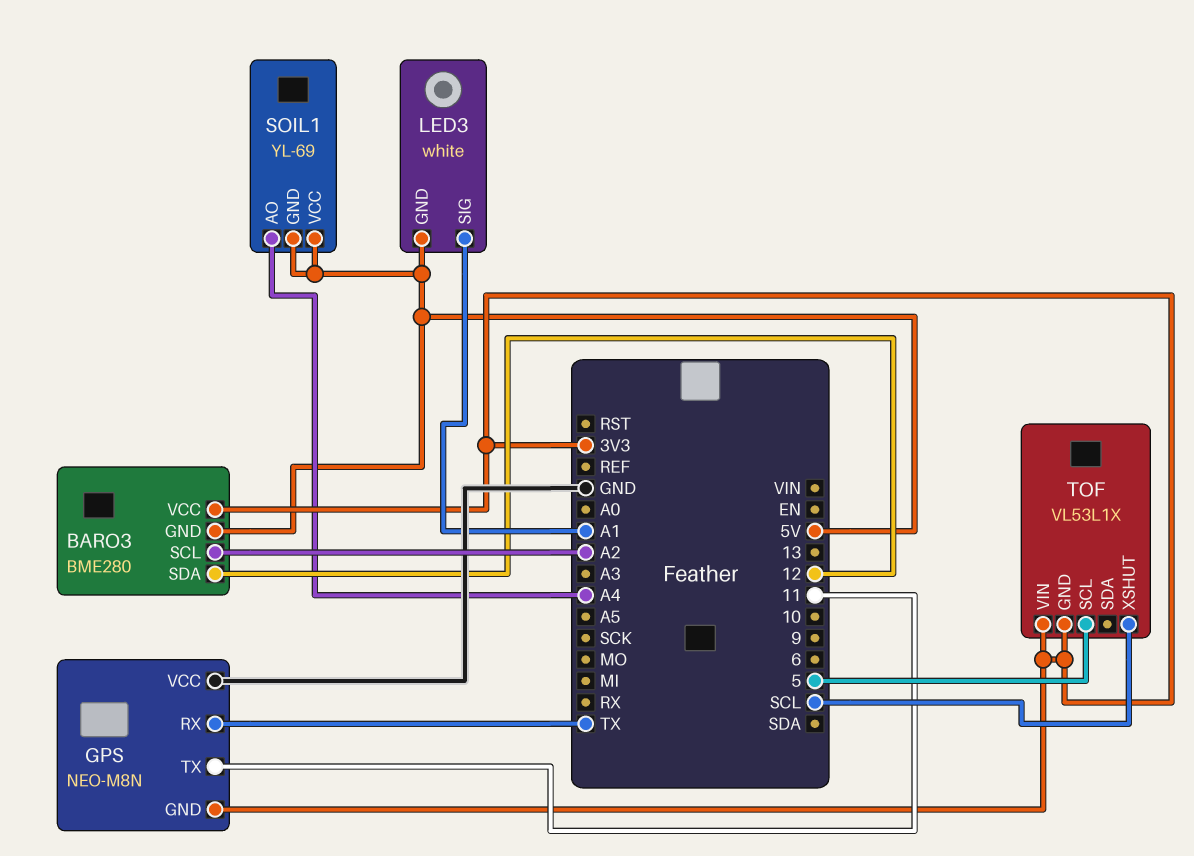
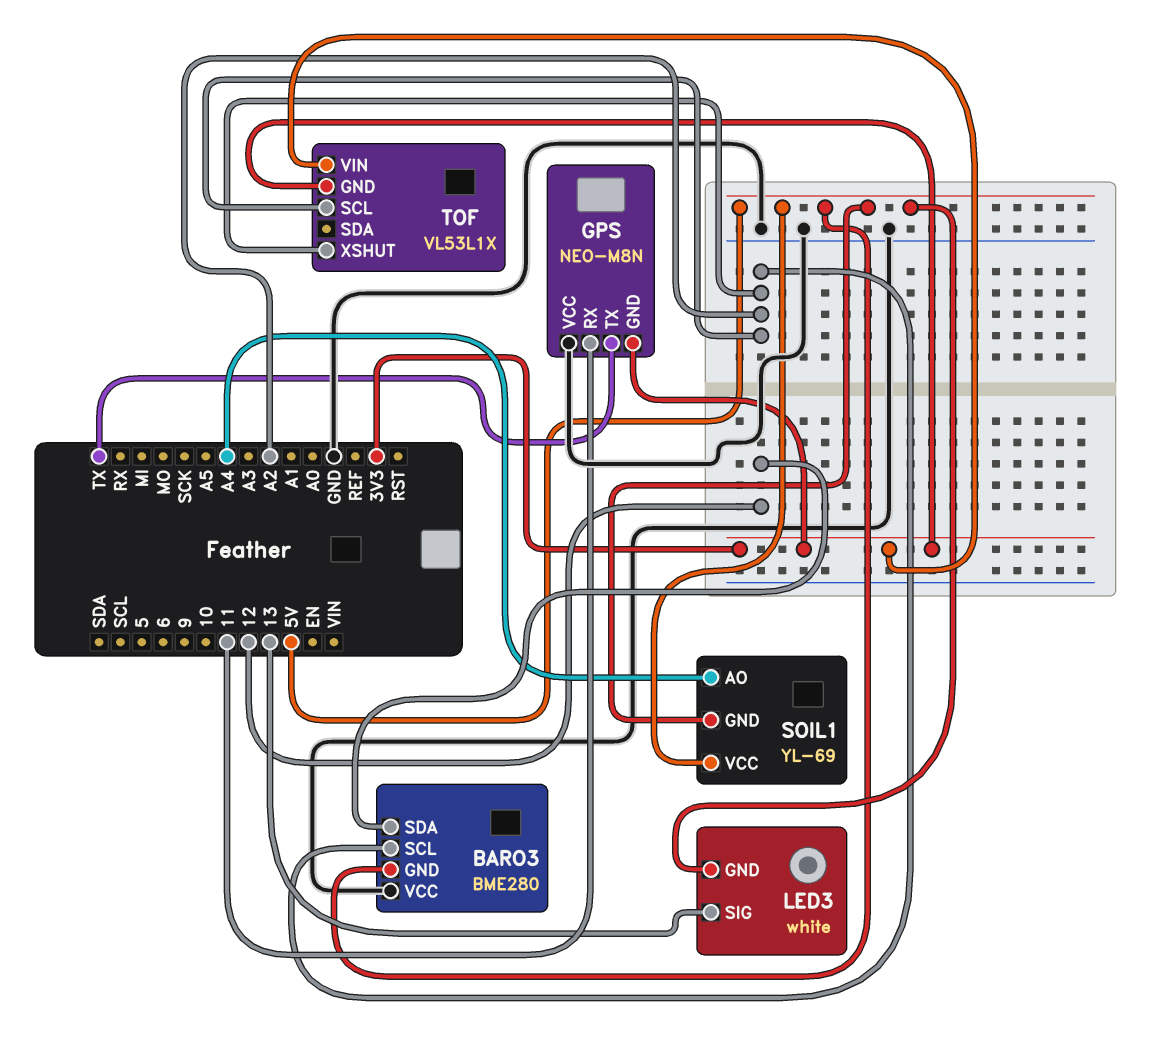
BARO3 pin VCC: 3V3 -> GND
GPS pin RX: TX -> 11
GPS pin TX: 11 -> TX
LED3 pin SIG: A1 -> 13
TOF pin SCL: 5 -> A2
TOF pin XSHUT: SCL -> A2

